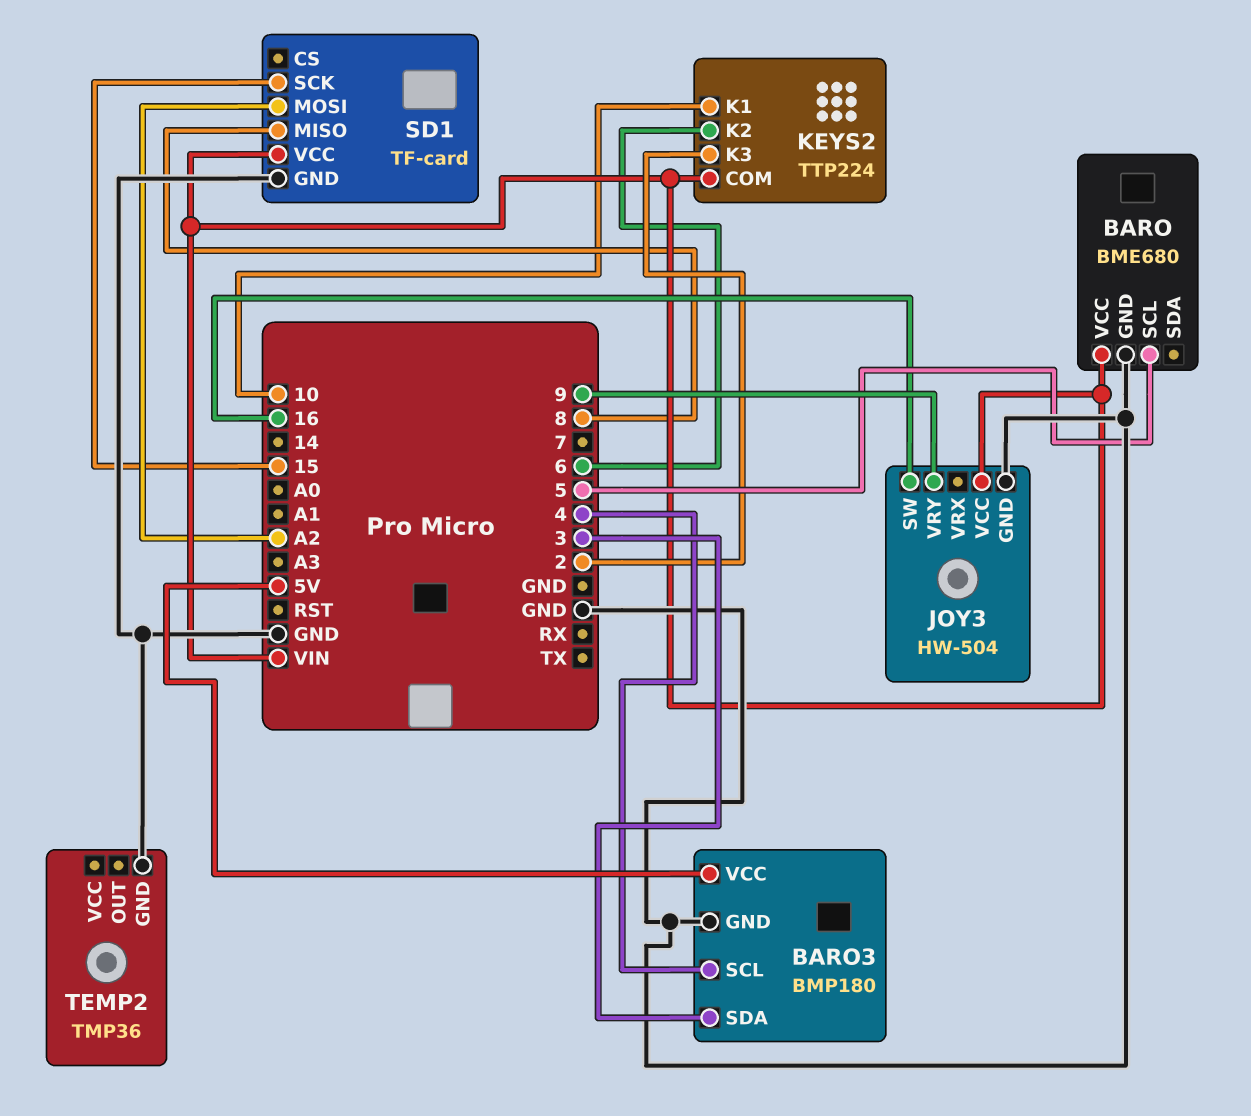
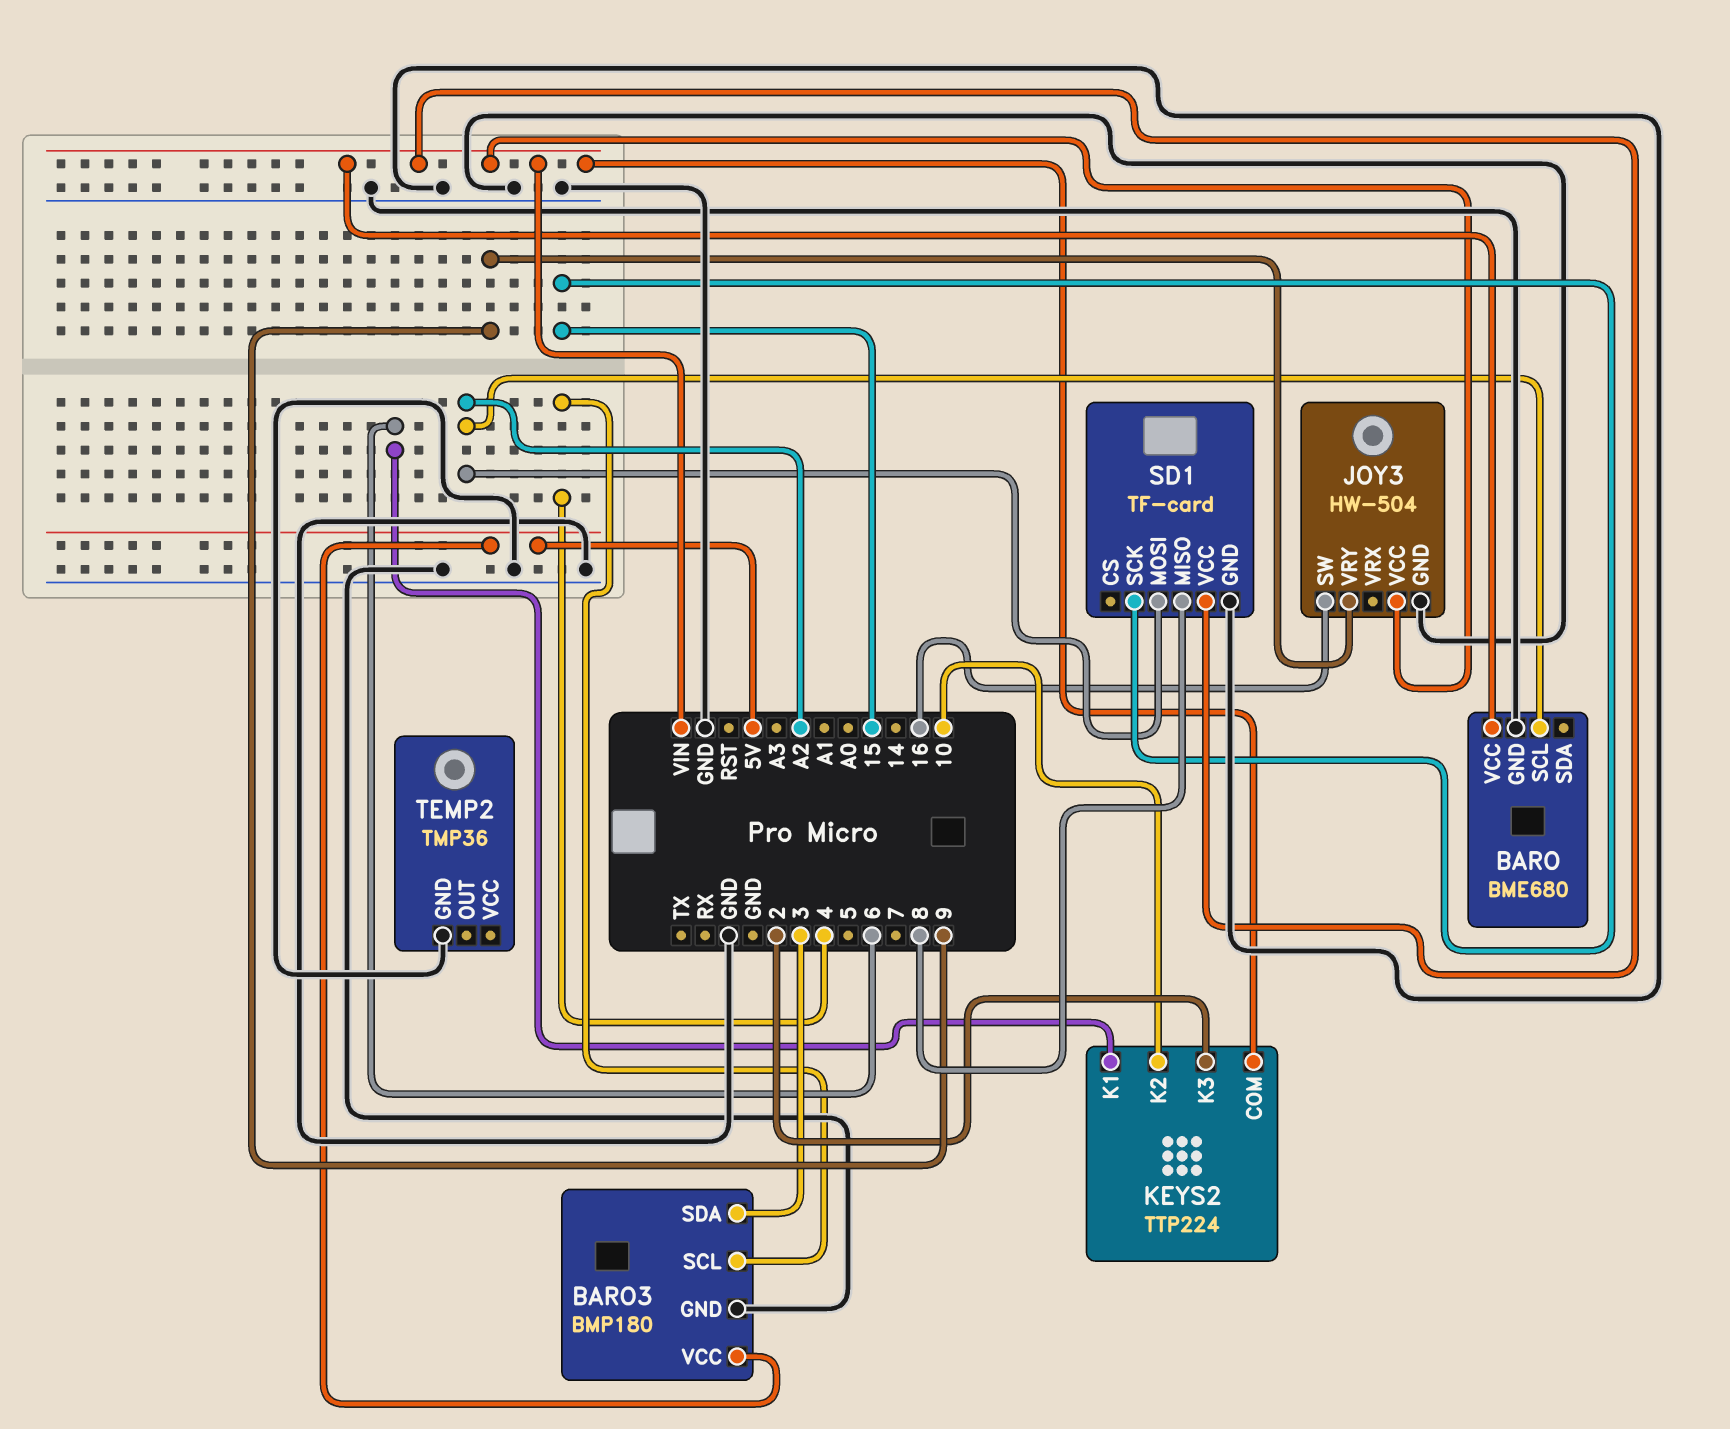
BARO pin SCL: 5 -> A2
KEYS2 pin K1: 10 -> 6
KEYS2 pin K2: 6 -> 10

